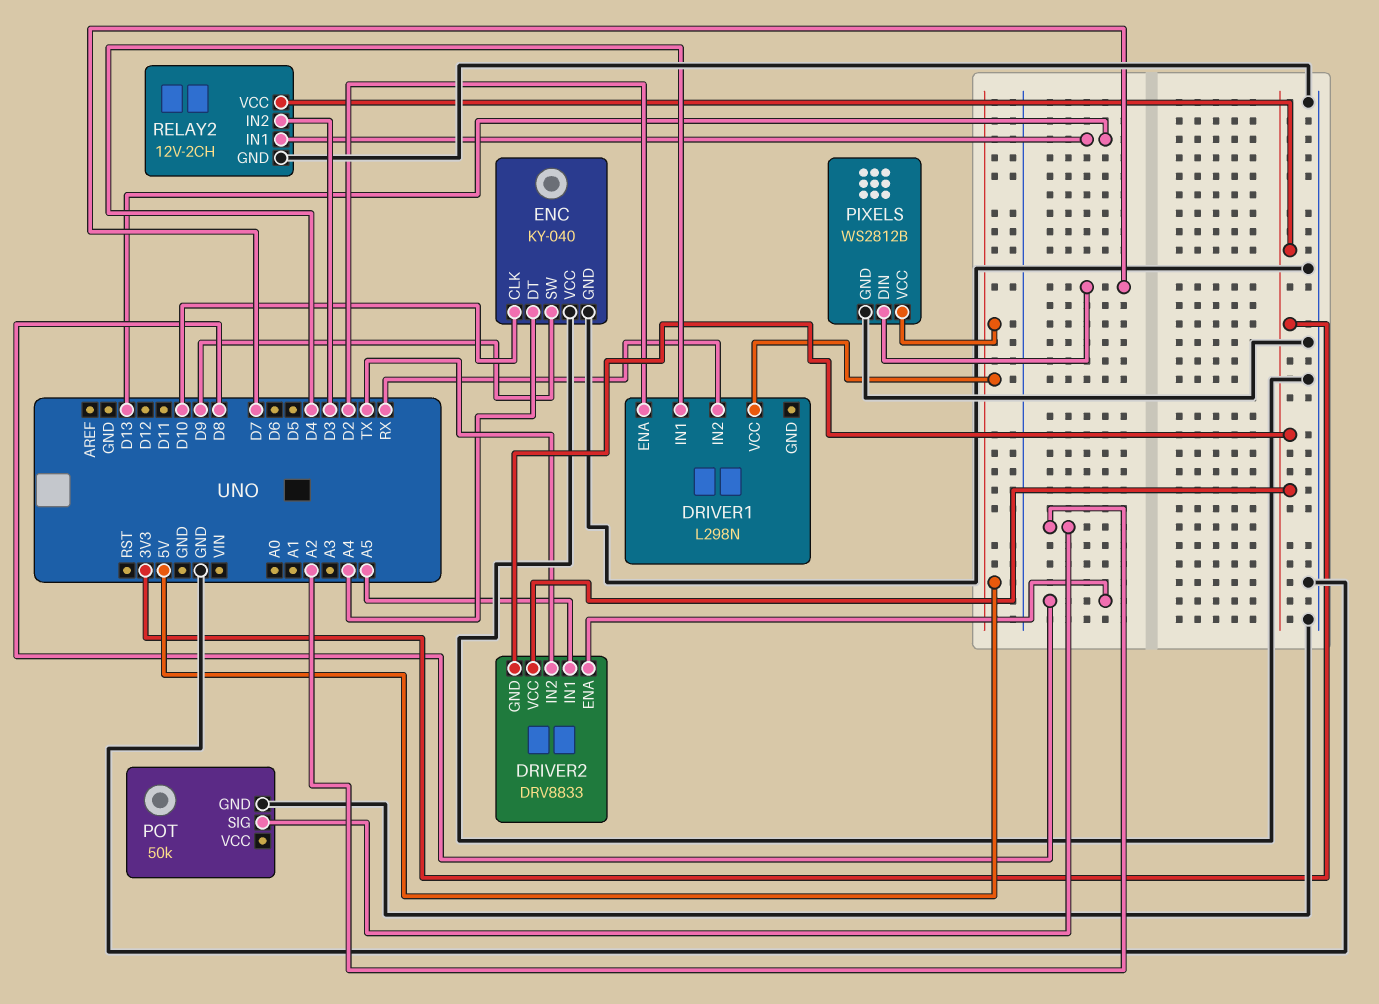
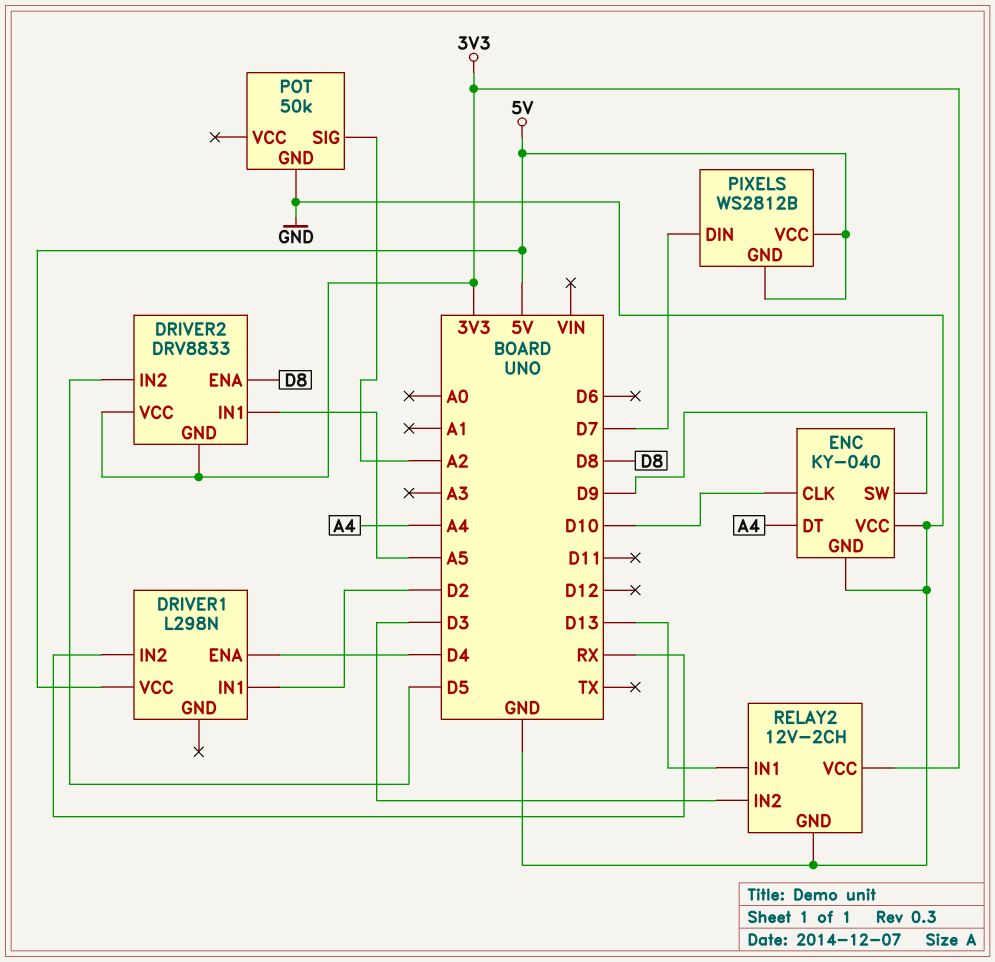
DRIVER1 pin ENA: D2 -> D4
DRIVER1 pin IN1: D4 -> D2
DRIVER2 pin IN2: TX -> D5
PIXELS pin GND: GND -> 5V

